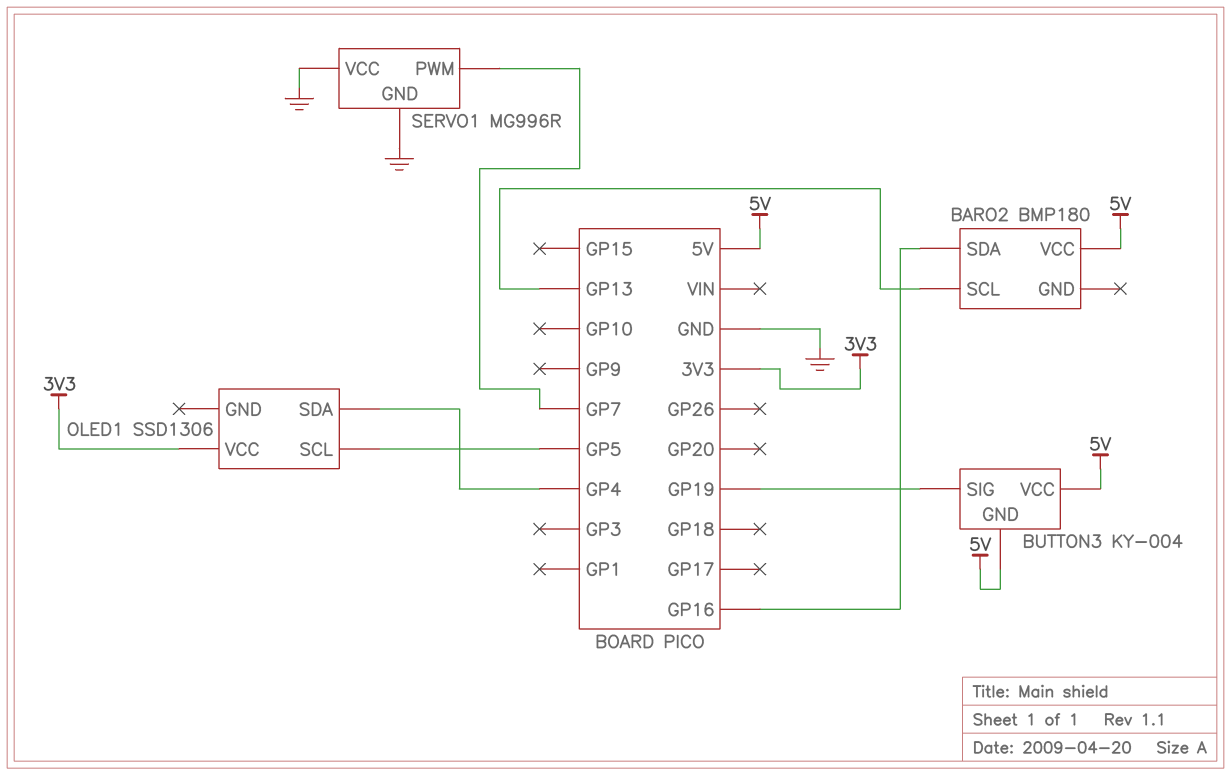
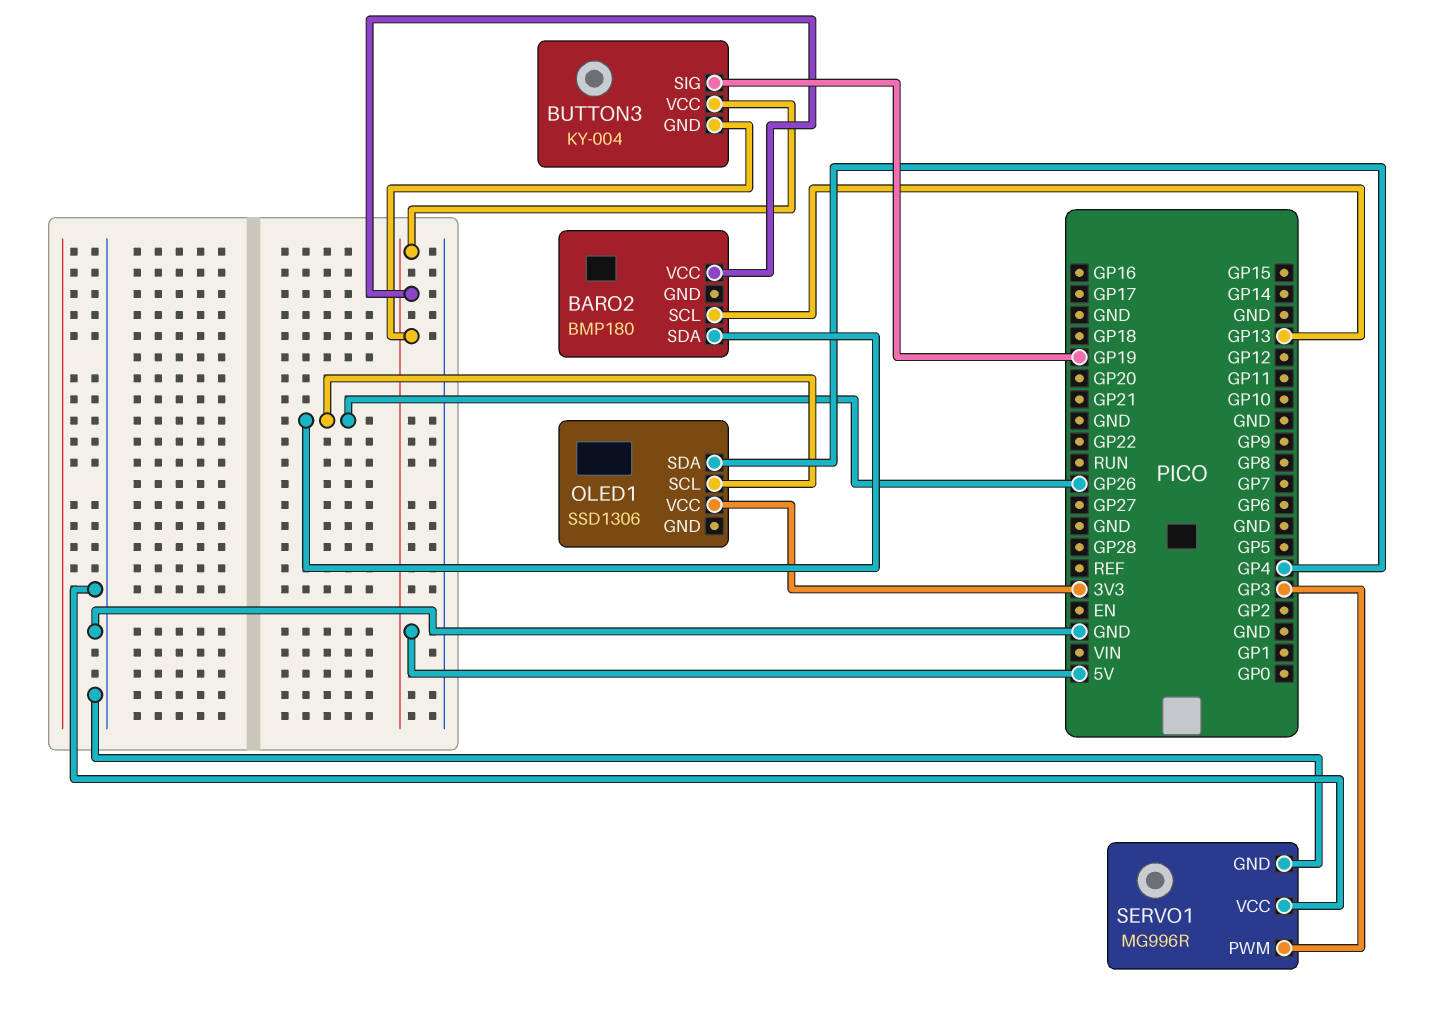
BARO2 pin SDA: GP16 -> GP26
OLED1 pin SCL: GP5 -> GP26
SERVO1 pin PWM: GP7 -> GP3

